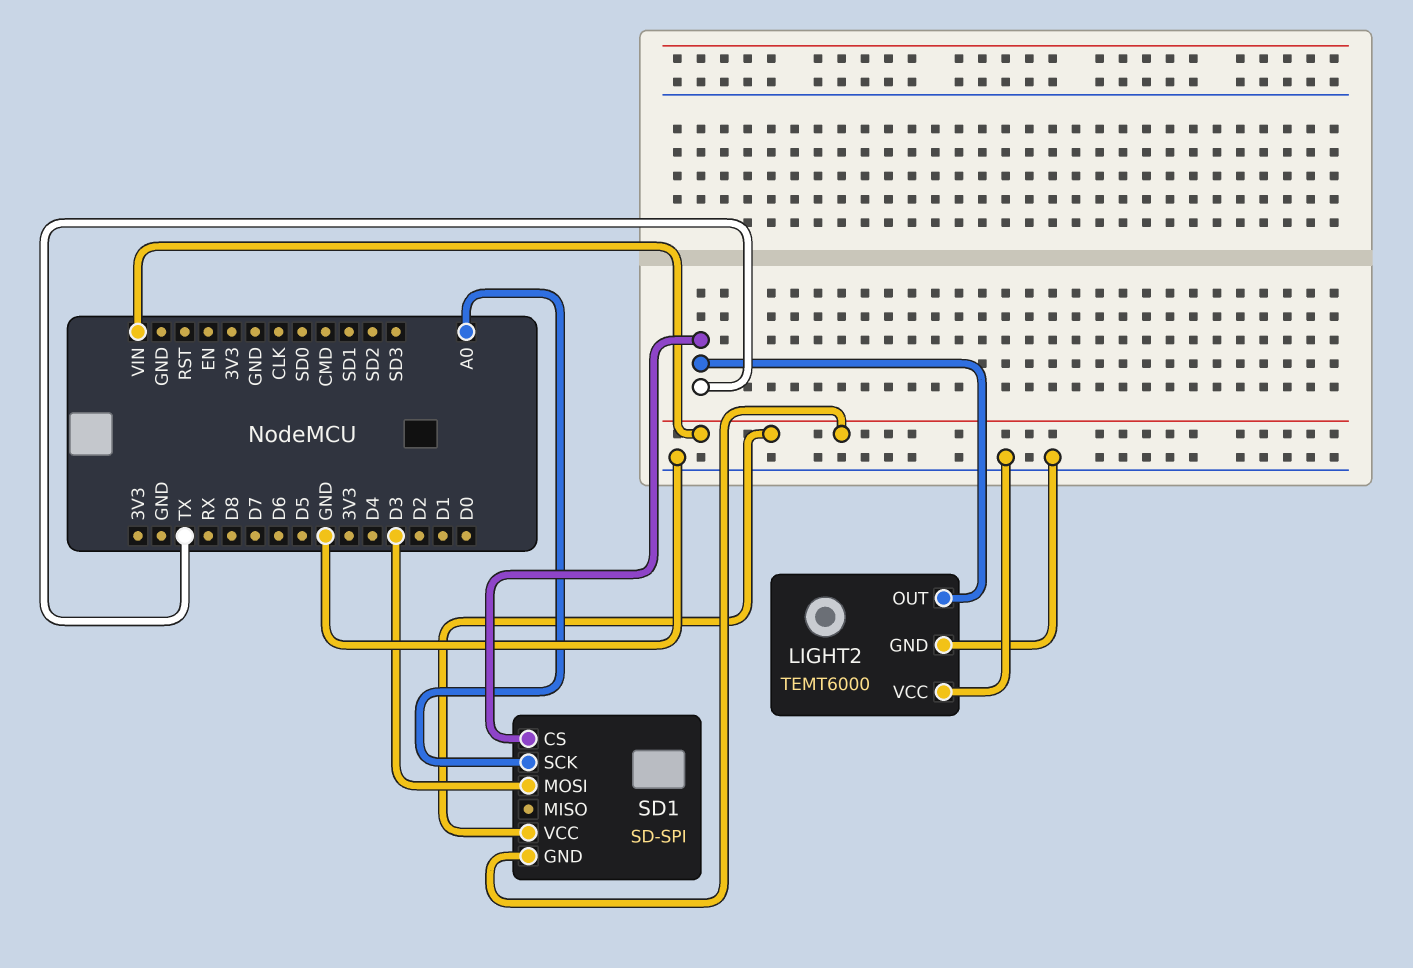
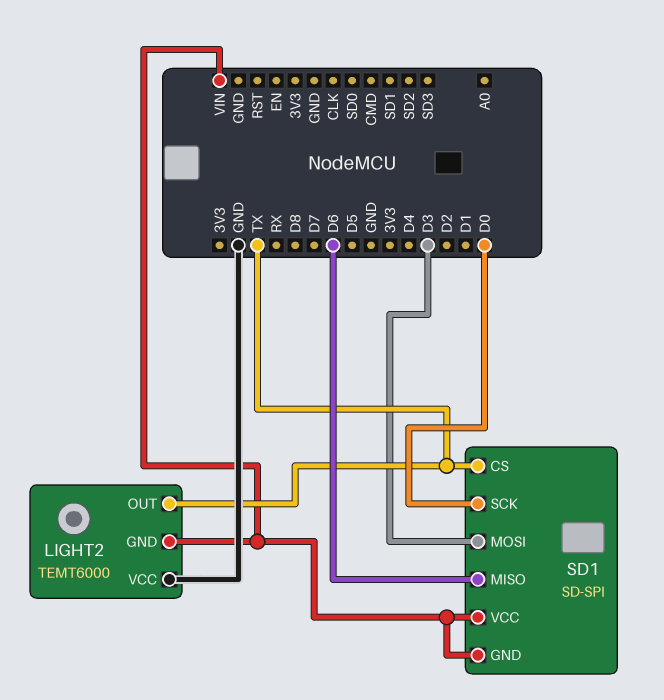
LIGHT2 pin GND: GND -> VIN
SD1 pin MISO: none -> D6
SD1 pin SCK: A0 -> D0

